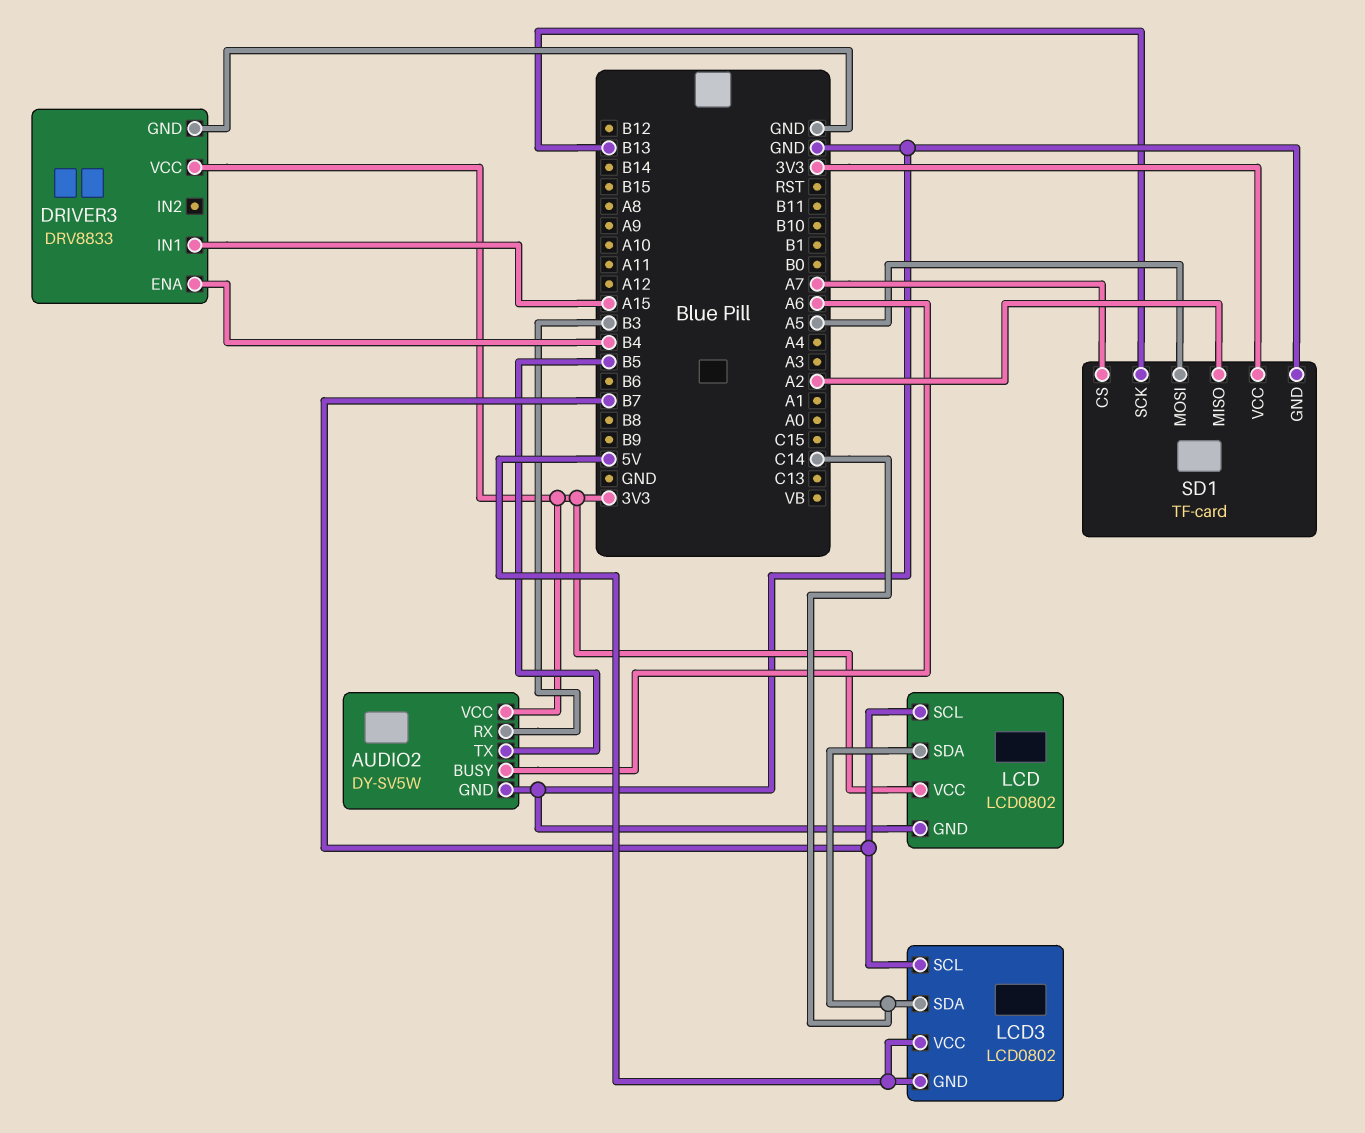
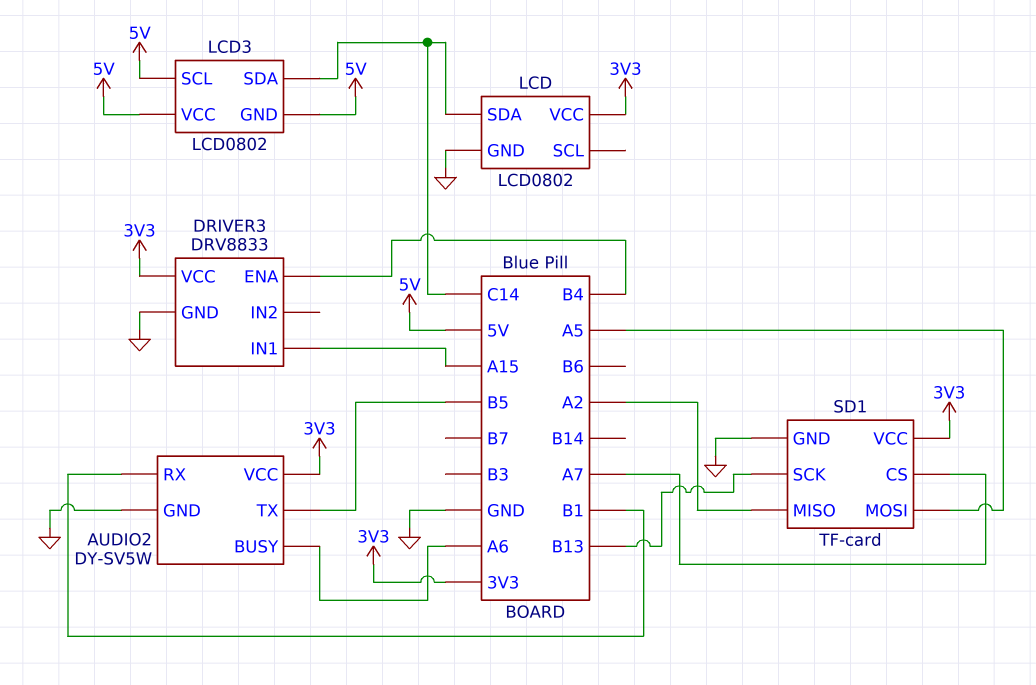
AUDIO2 pin RX: B3 -> B1
LCD pin SCL: B7 -> none
LCD3 pin SCL: B7 -> 5V

